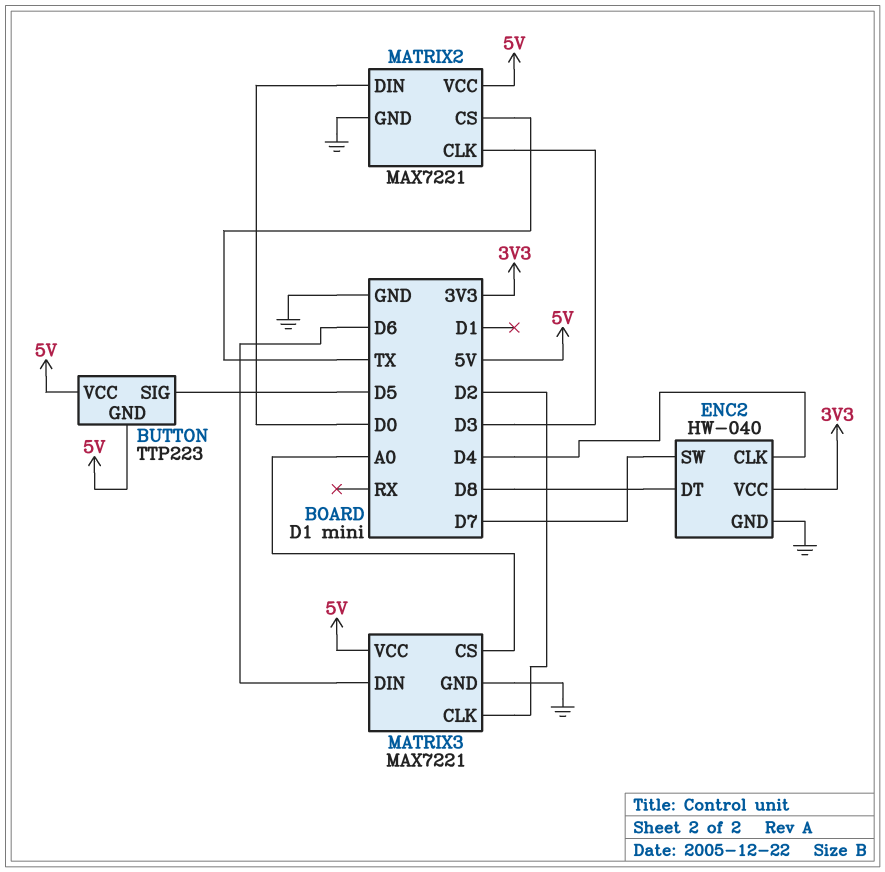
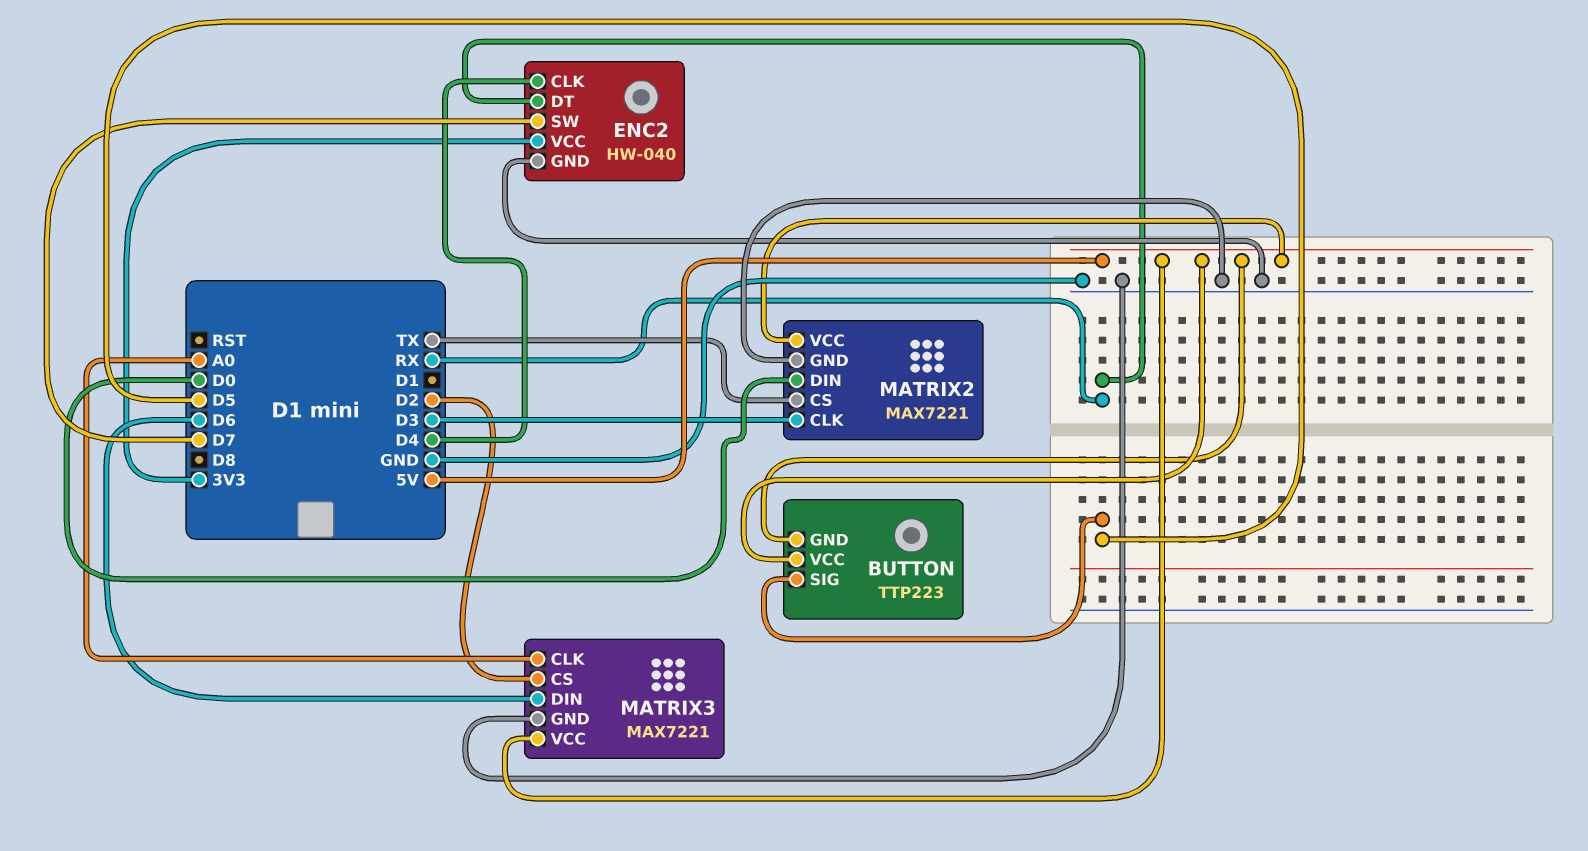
ENC2 pin DT: D8 -> RX
MATRIX3 pin CLK: D2 -> A0
MATRIX3 pin CS: A0 -> D2

